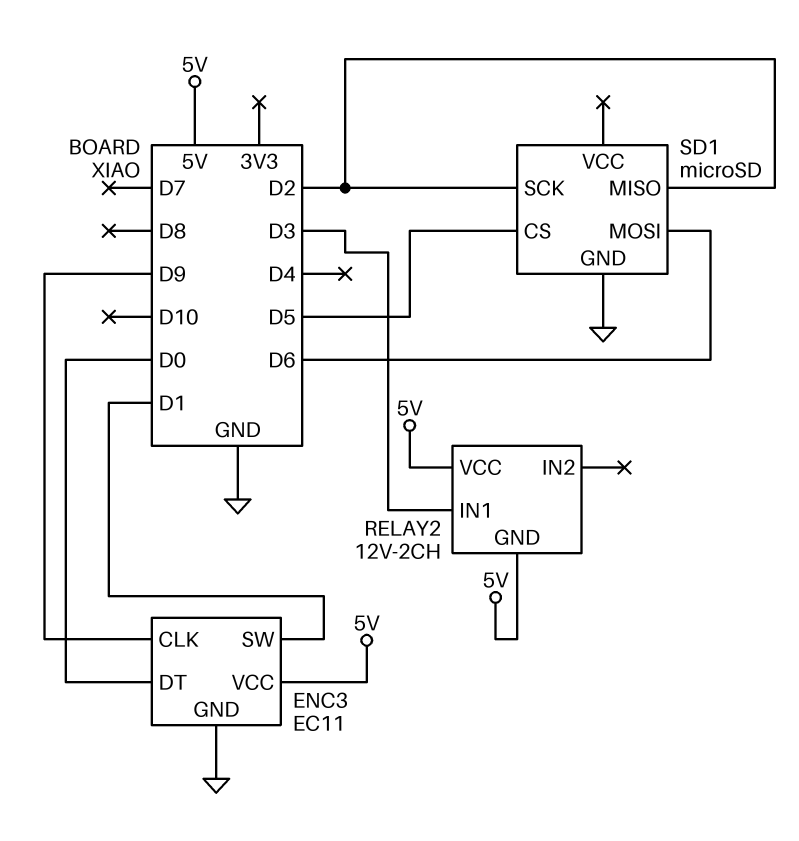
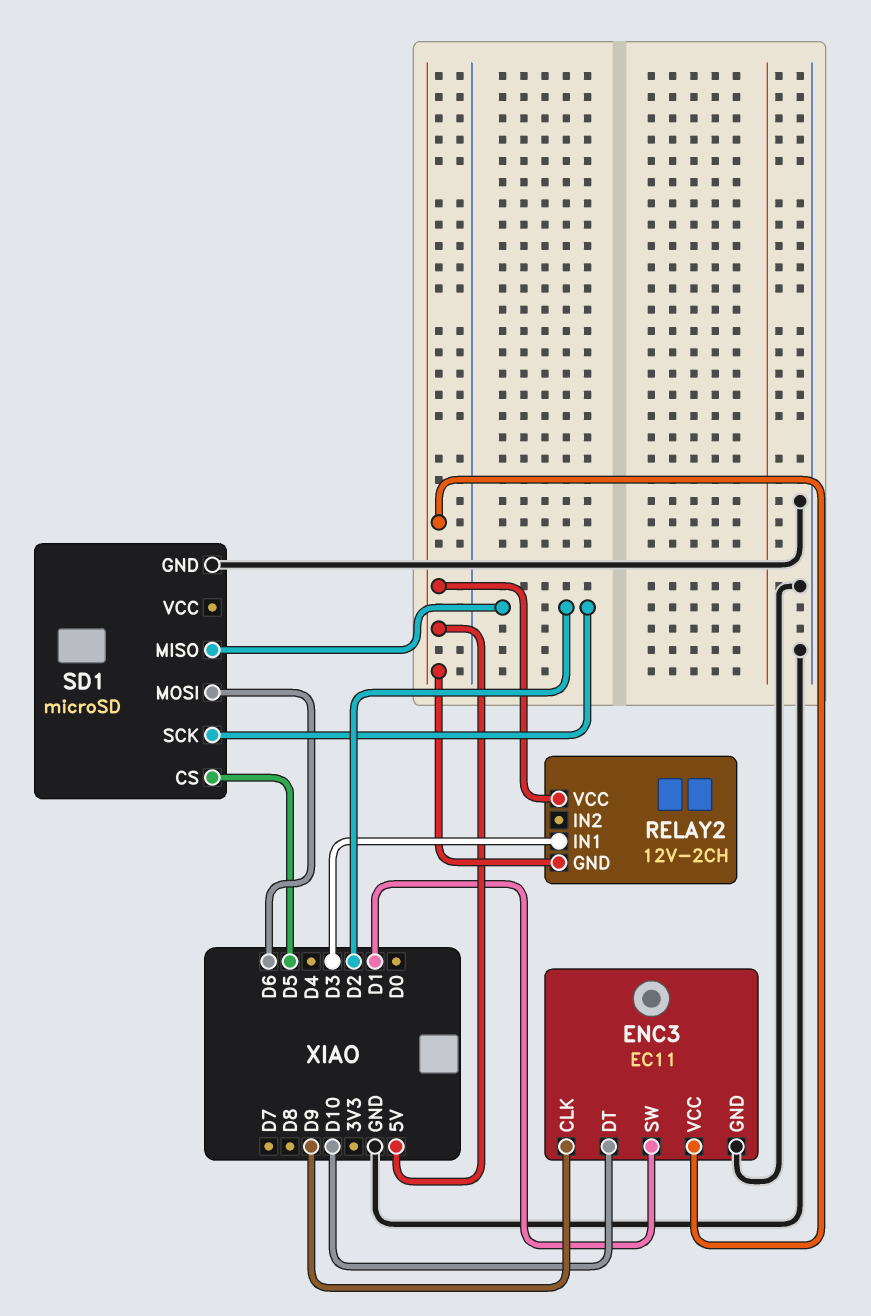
ENC3 pin DT: D0 -> D10

